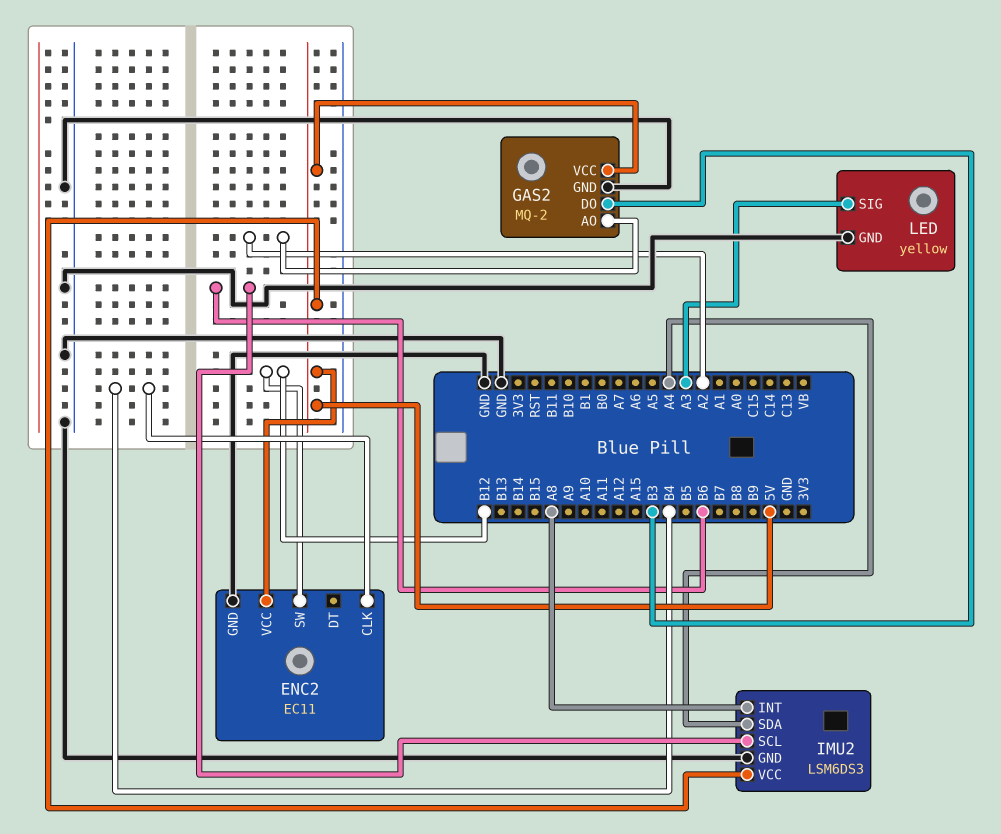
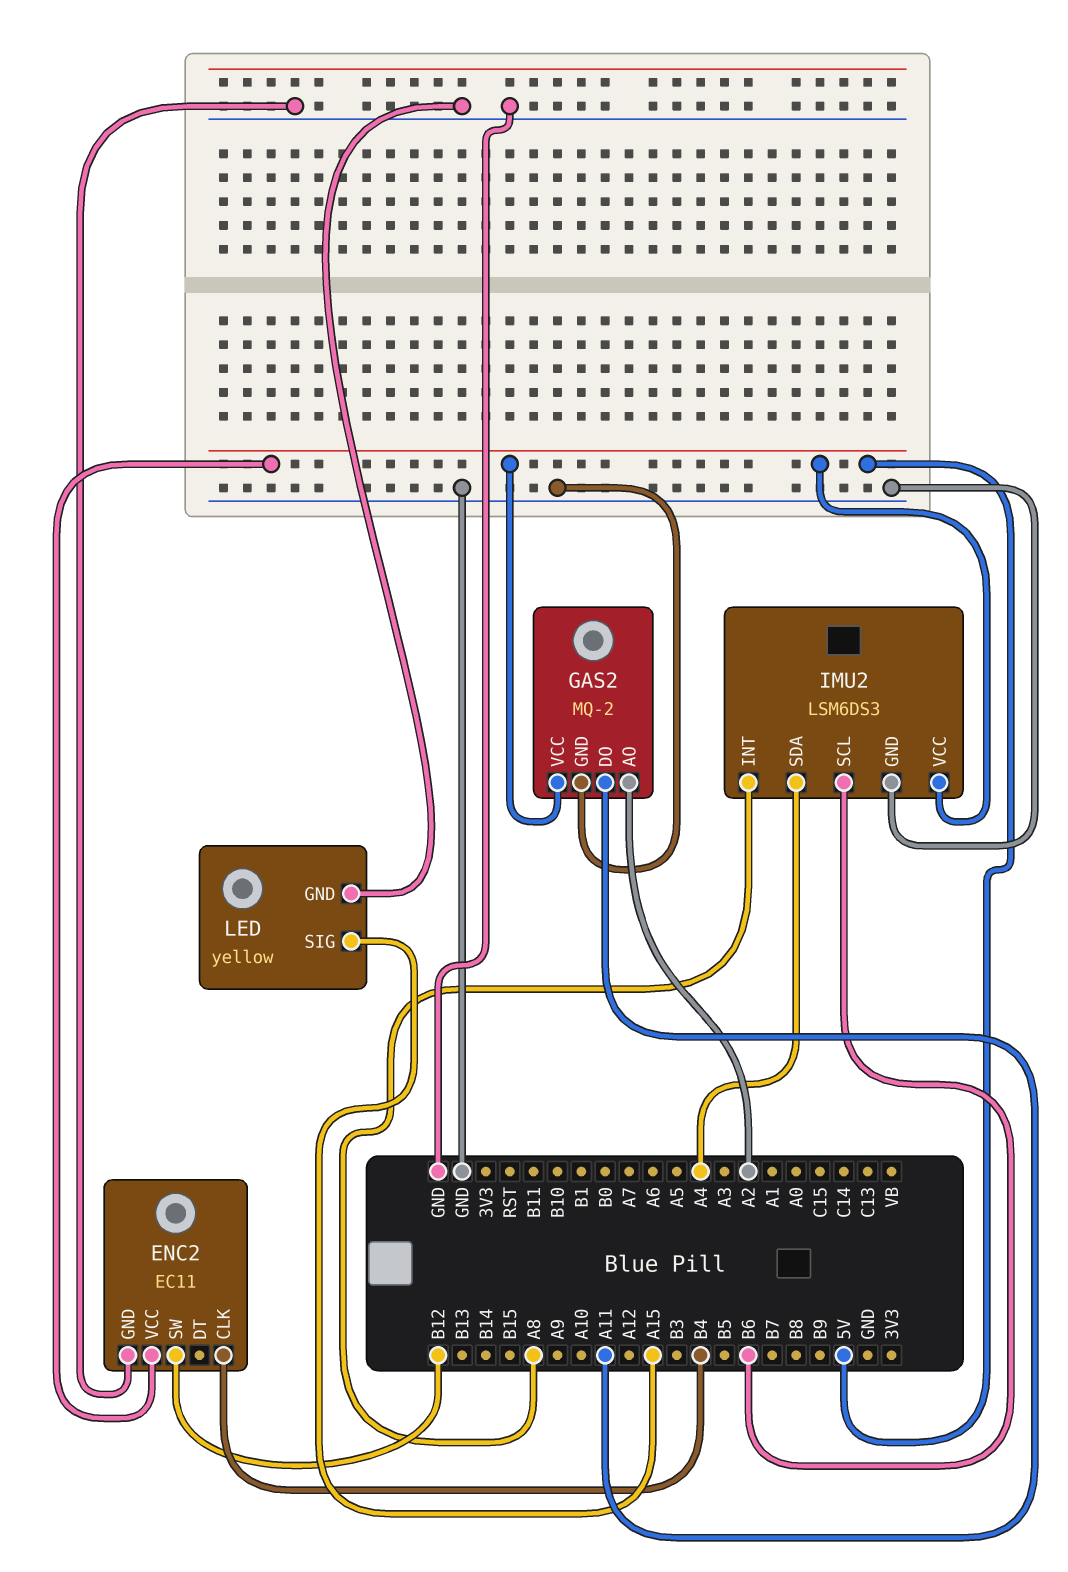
GAS2 pin DO: B3 -> A11
LED pin SIG: A3 -> A15

